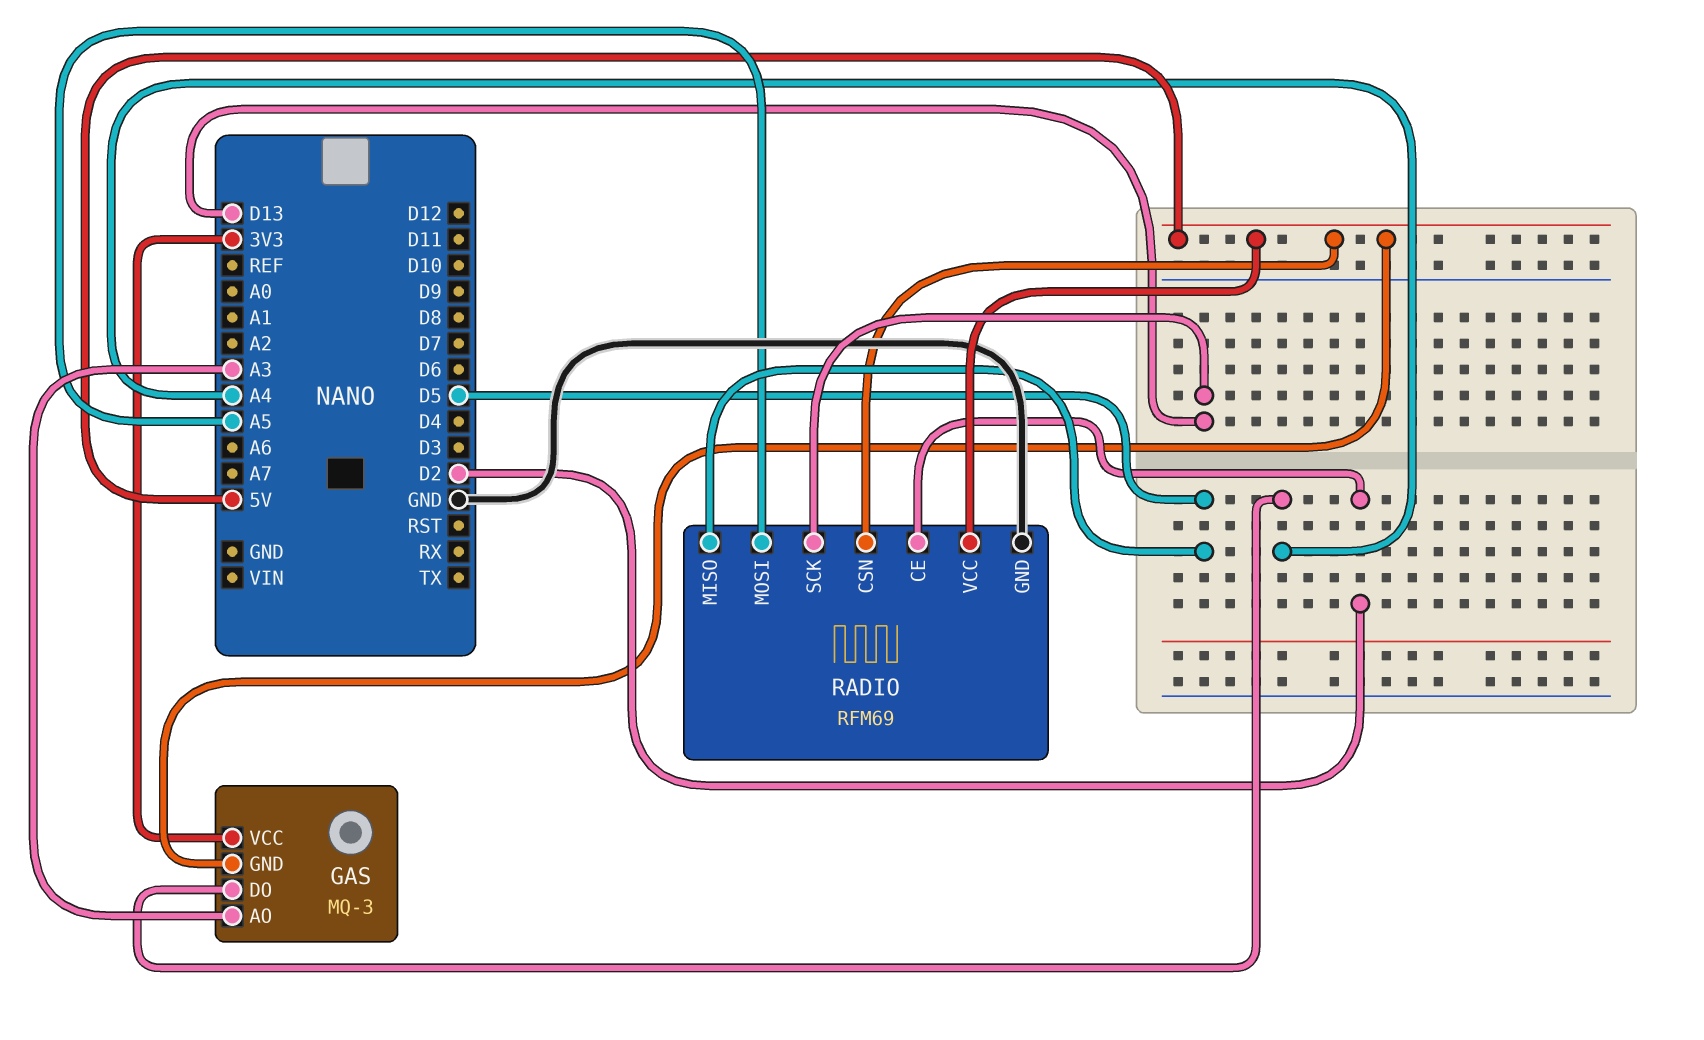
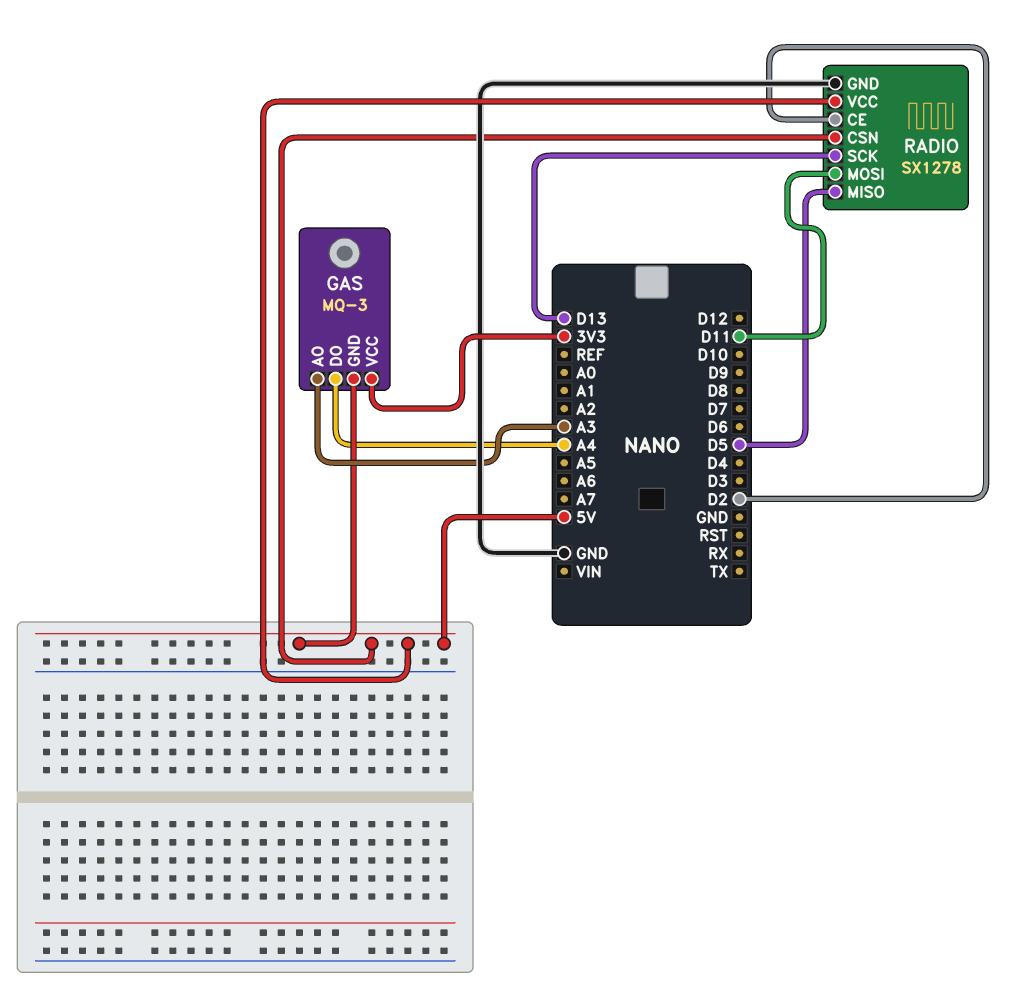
RADIO: RFM69 -> SX1278
RADIO pin MOSI: A5 -> D11

